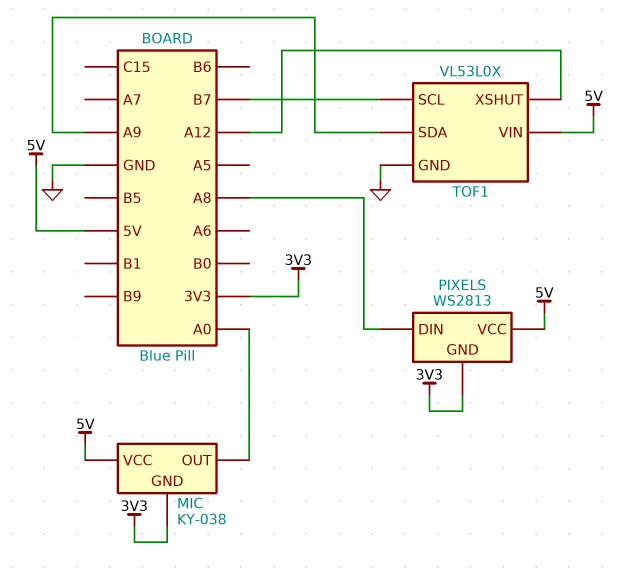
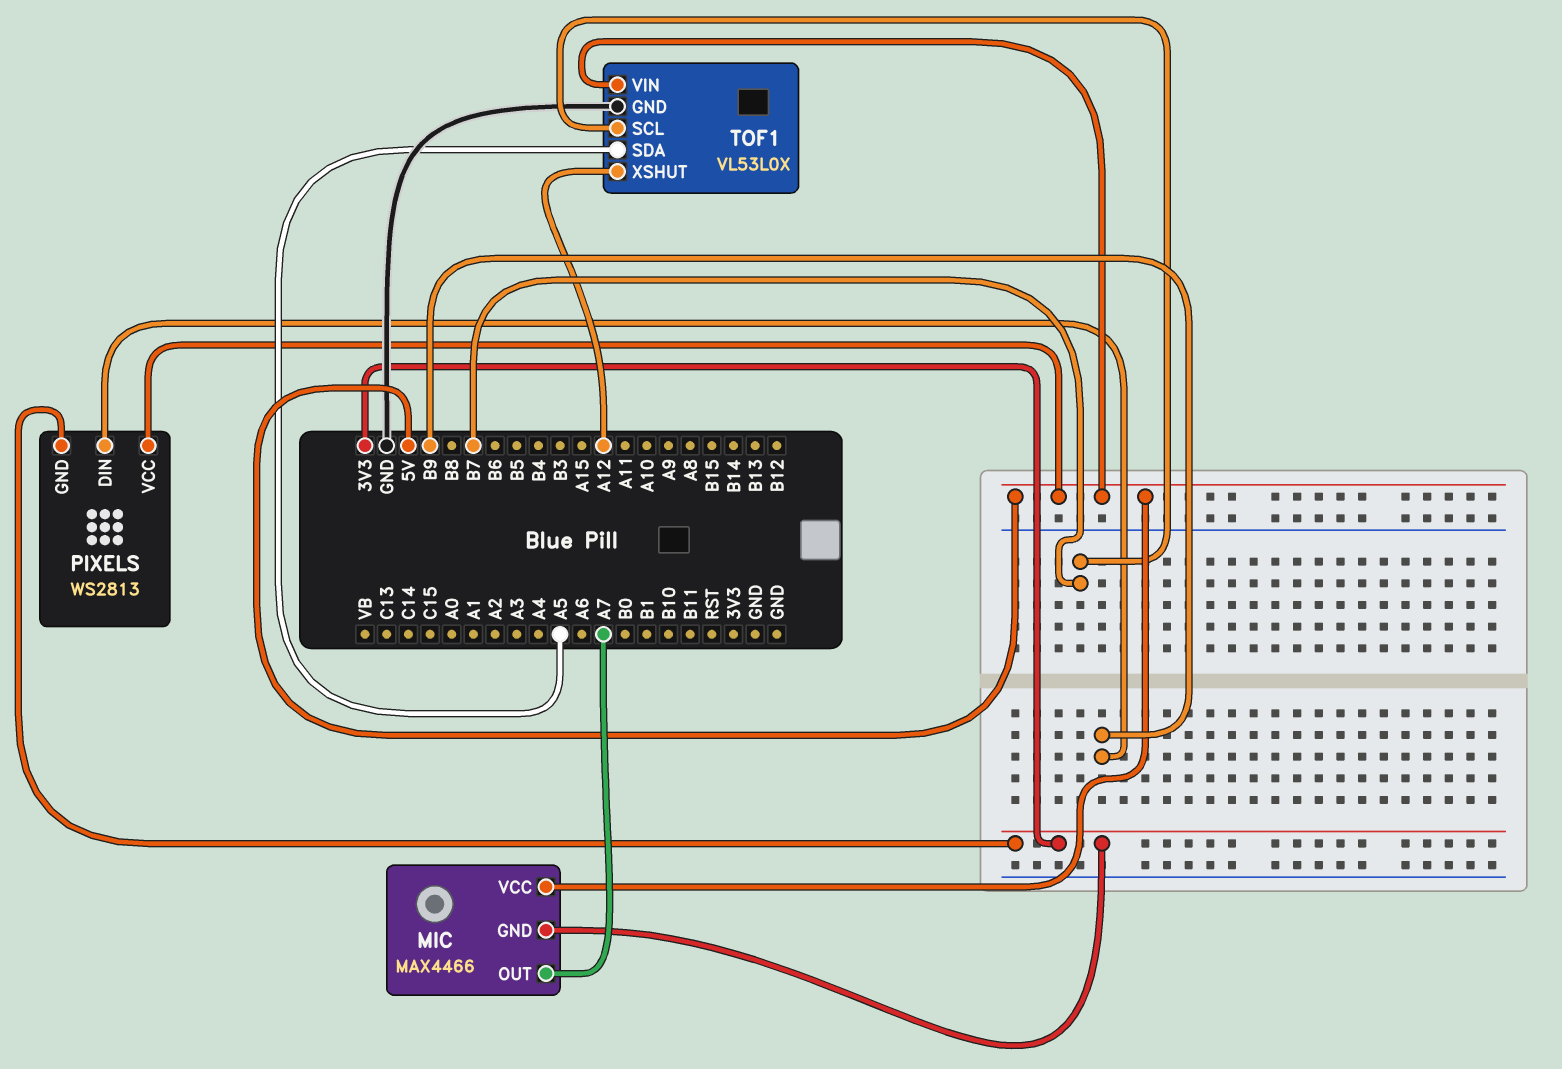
MIC: KY-038 -> MAX4466
MIC pin OUT: A0 -> A7
PIXELS pin DIN: A8 -> B9
TOF1 pin SDA: A9 -> A5

